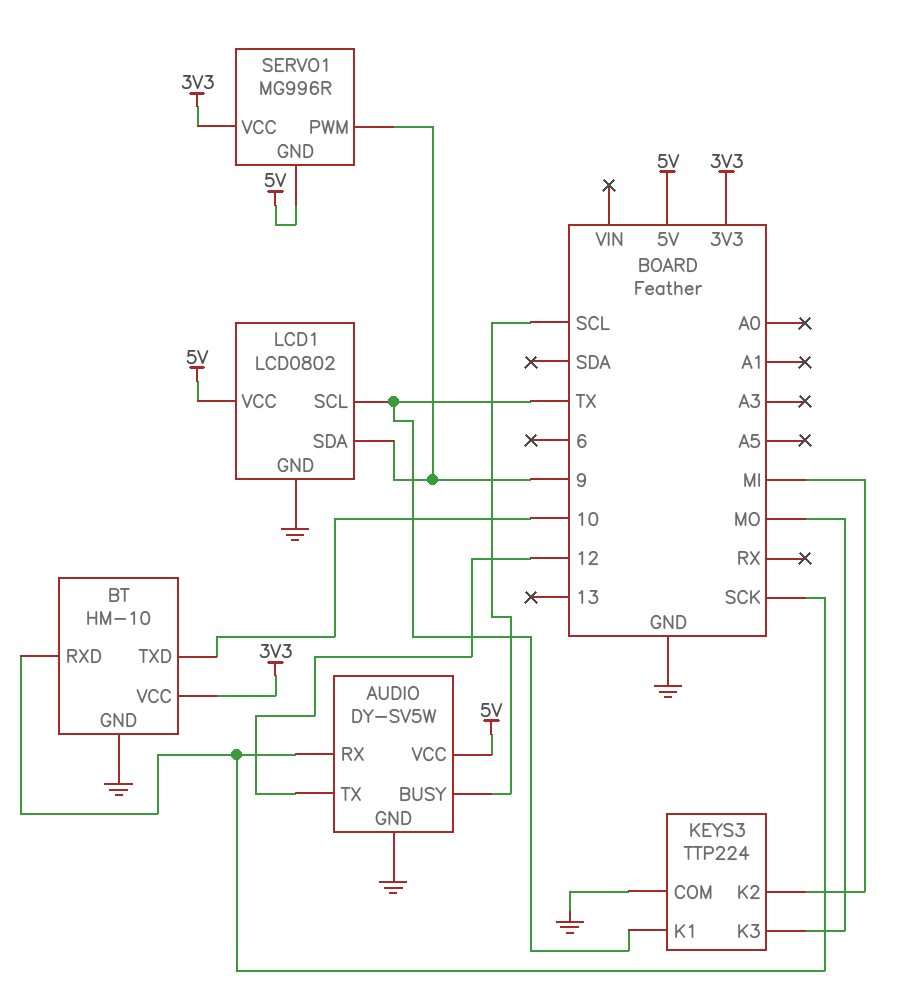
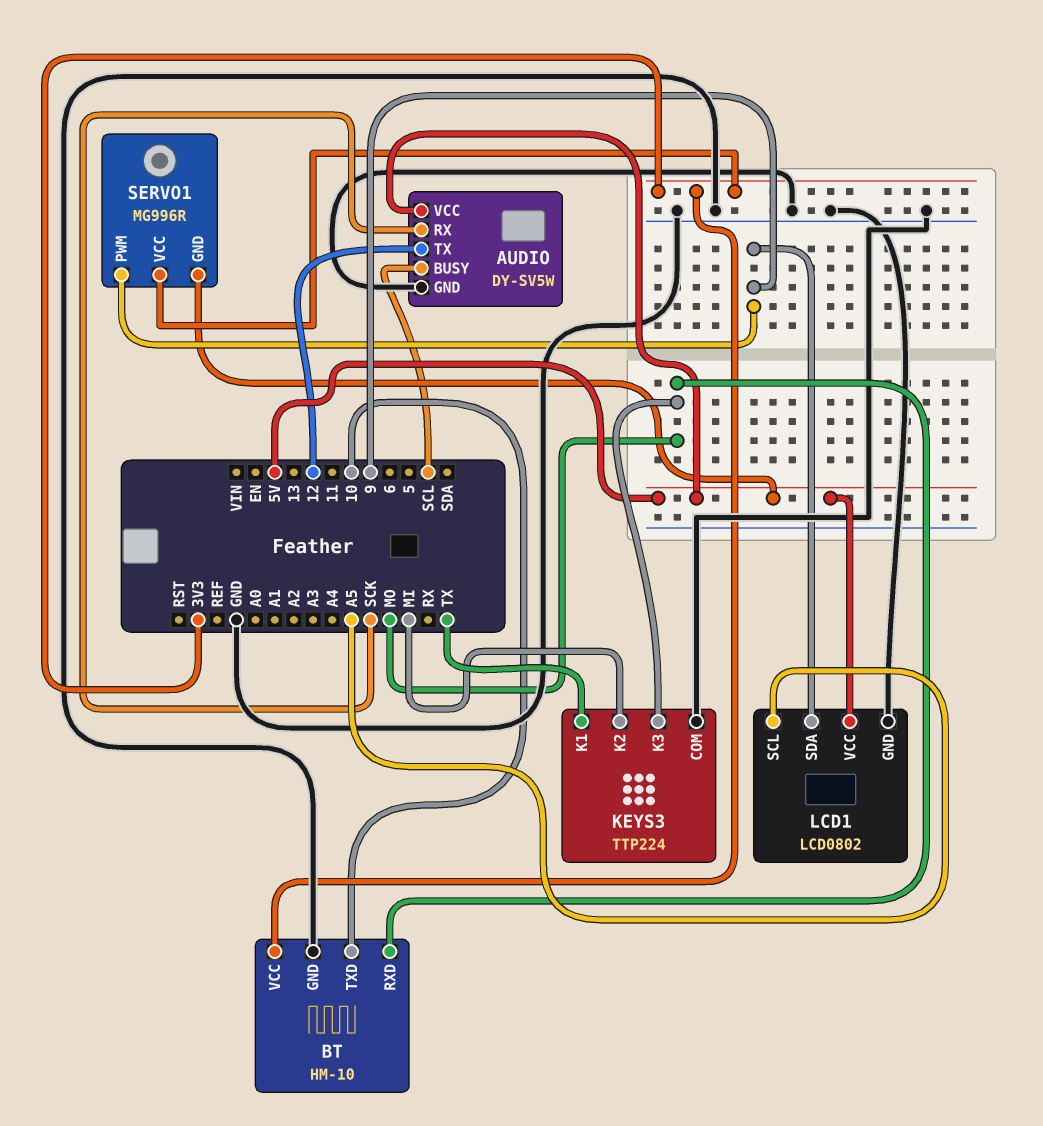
BT pin RXD: SCK -> MO
LCD1 pin SCL: TX -> A5

